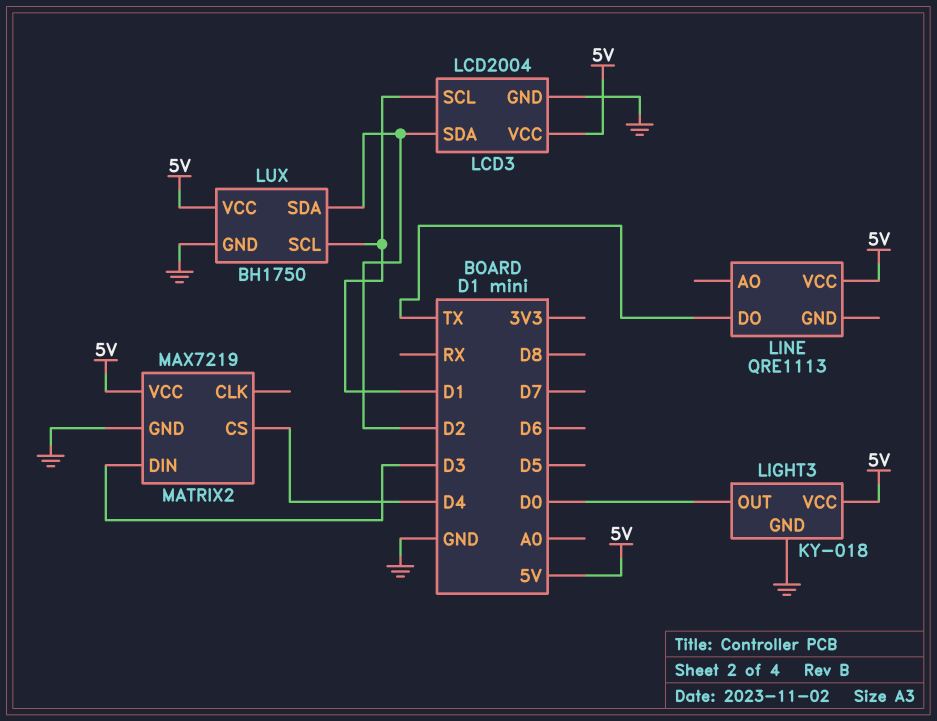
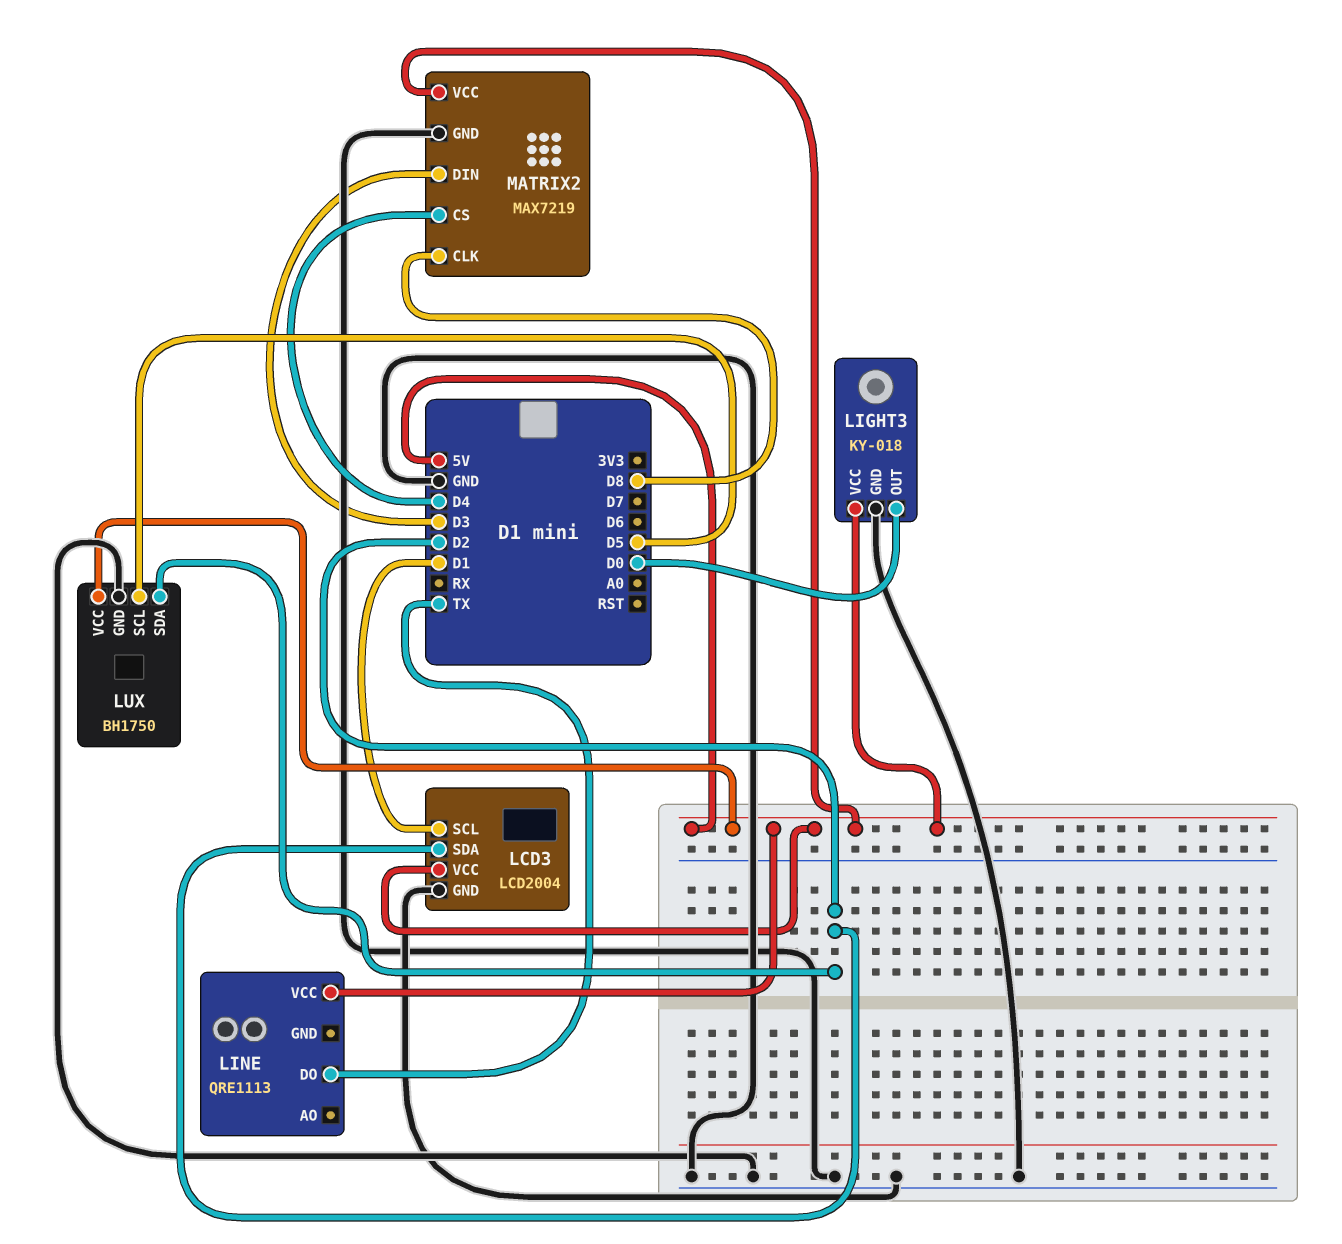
LUX pin SCL: D1 -> D5
MATRIX2 pin CLK: none -> D8

